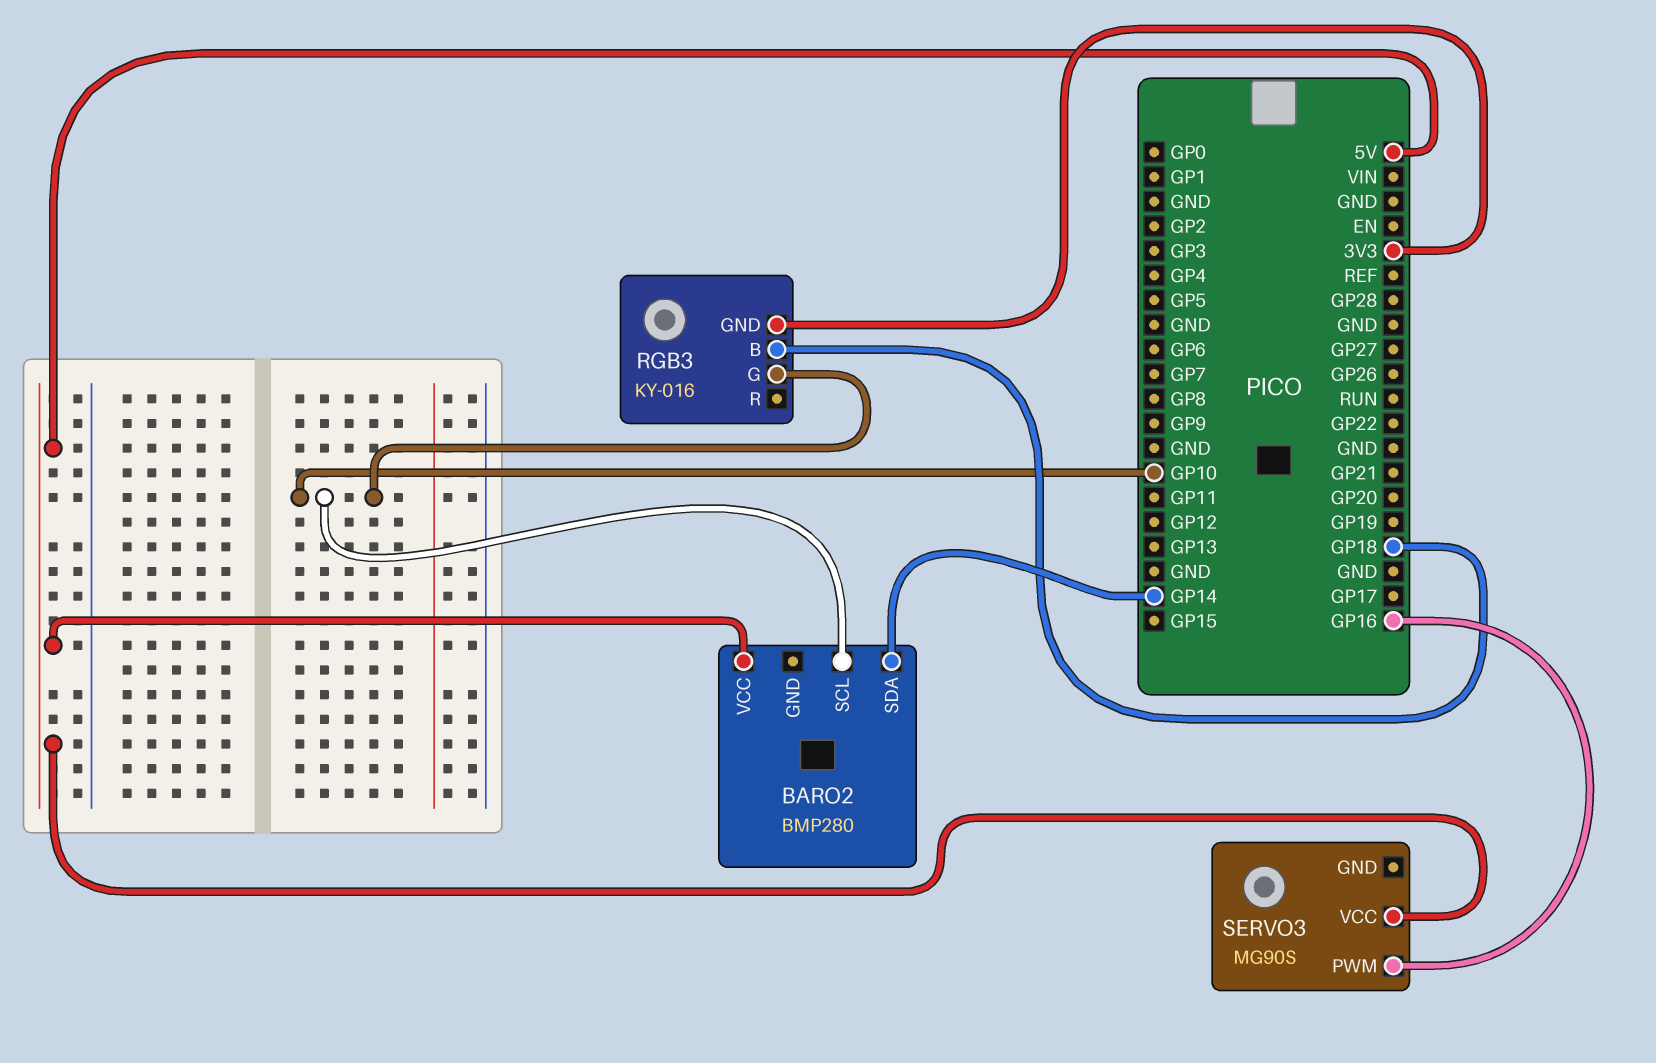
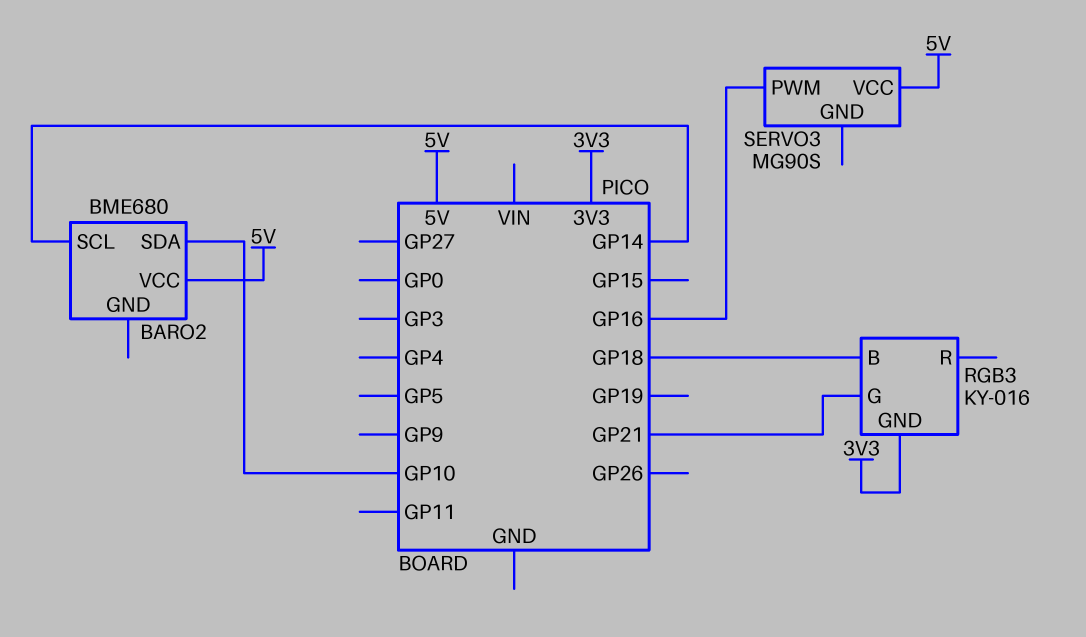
BARO2: BMP280 -> BME680
BARO2 pin SCL: GP10 -> GP14
BARO2 pin SDA: GP14 -> GP10
RGB3 pin G: GP10 -> GP21

